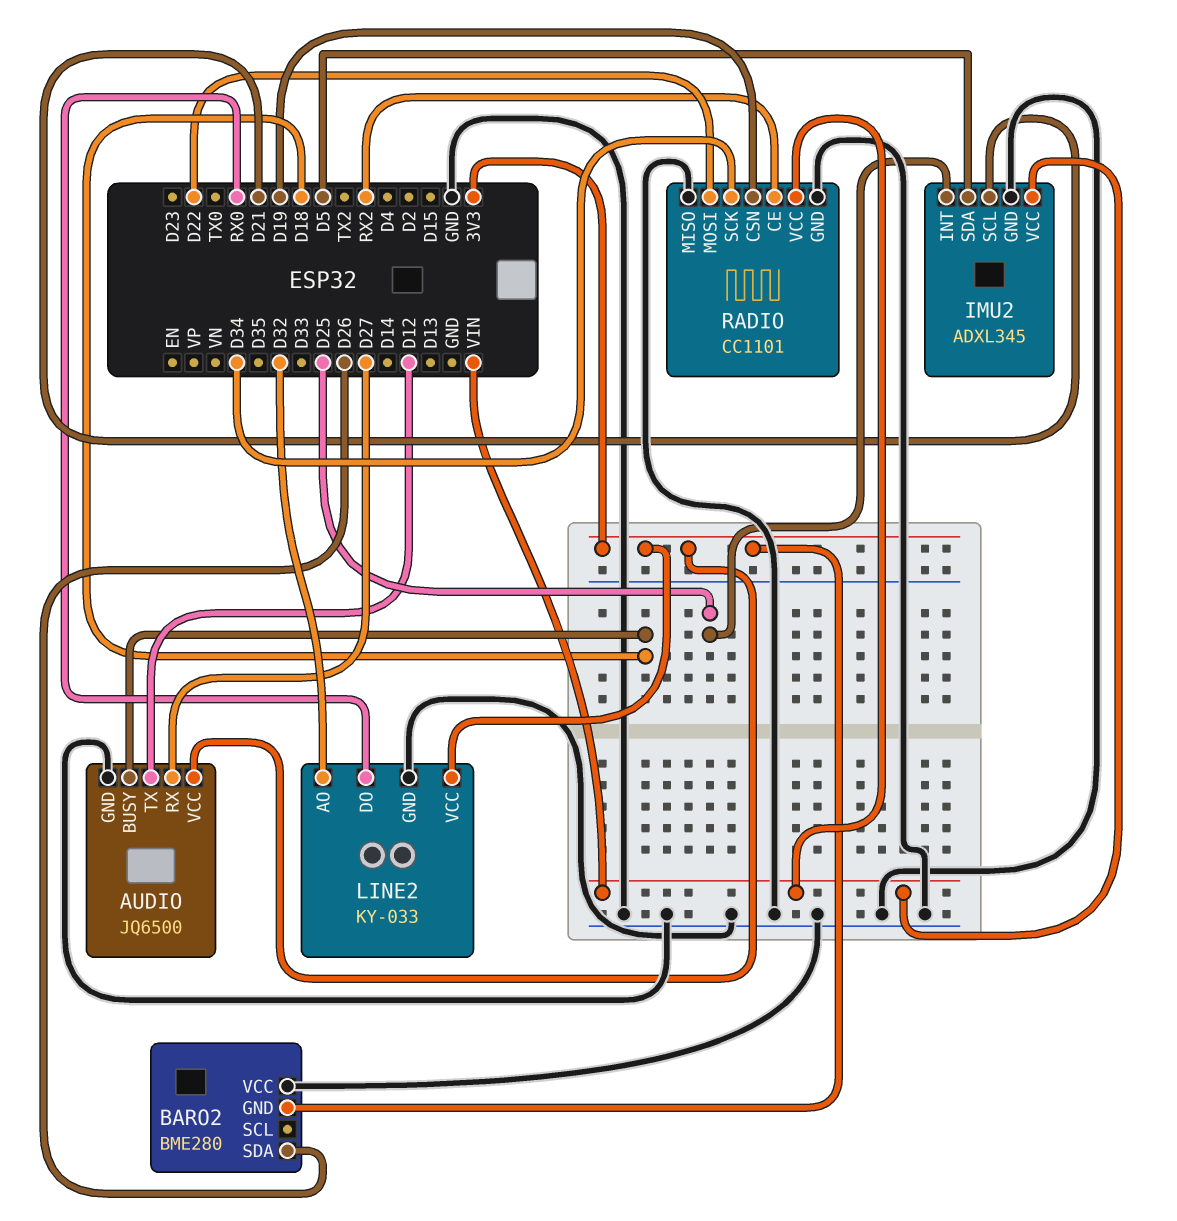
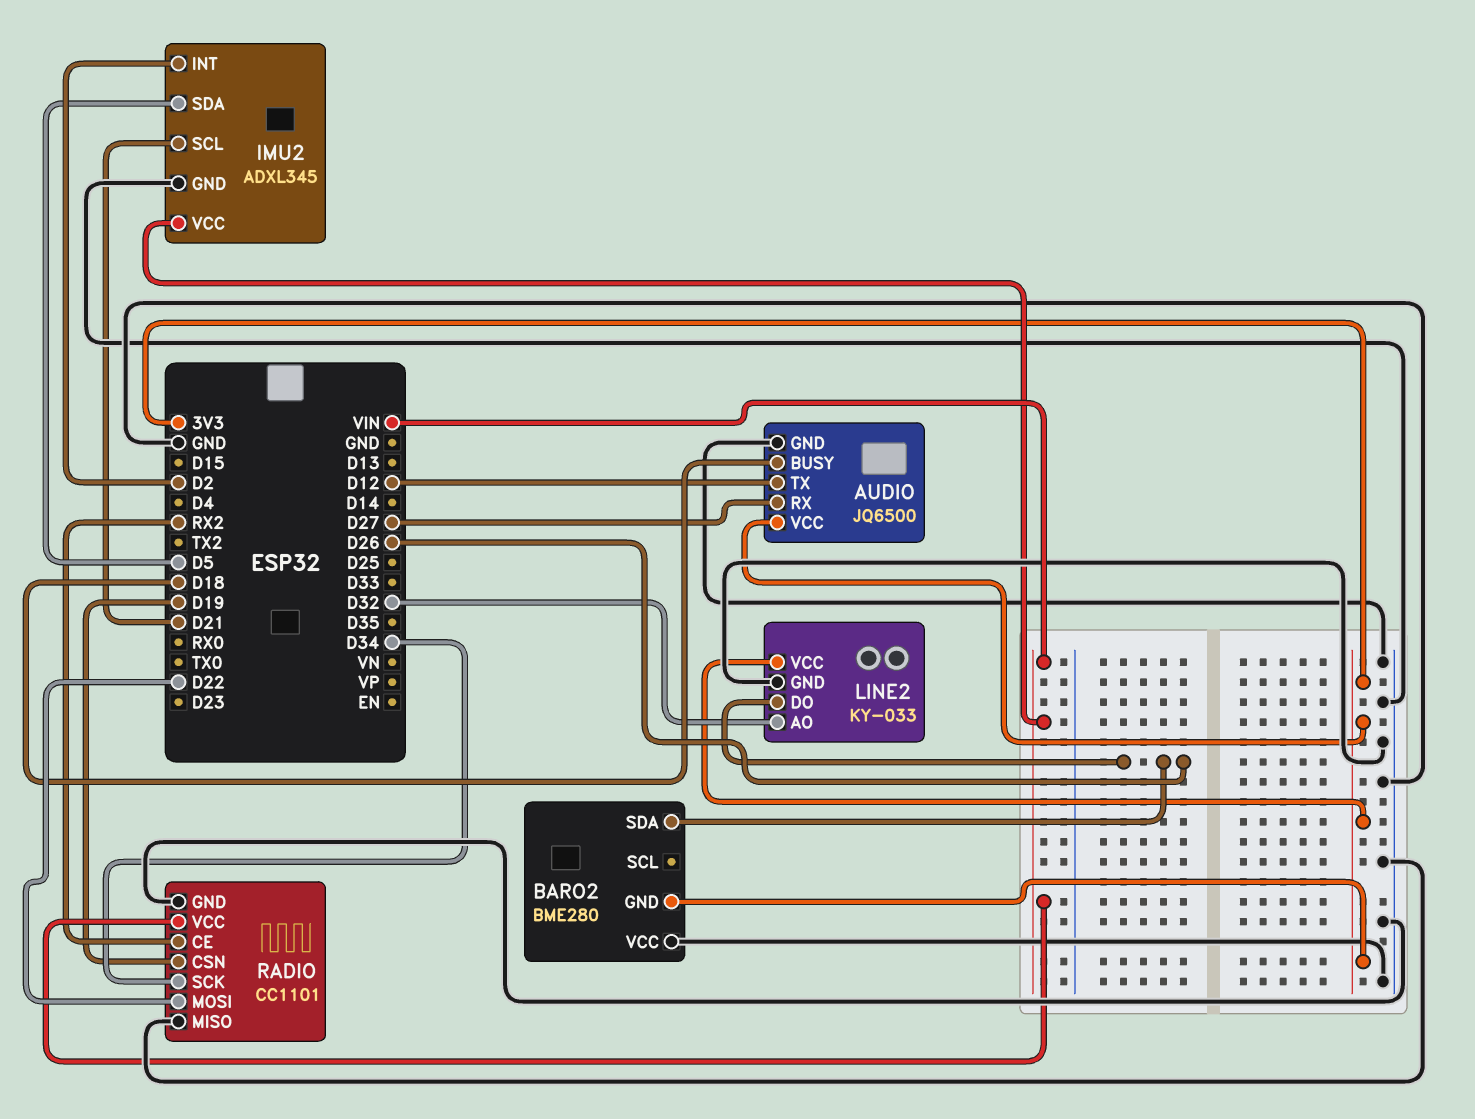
IMU2 pin INT: D25 -> D2
LINE2 pin DO: RX0 -> D26

